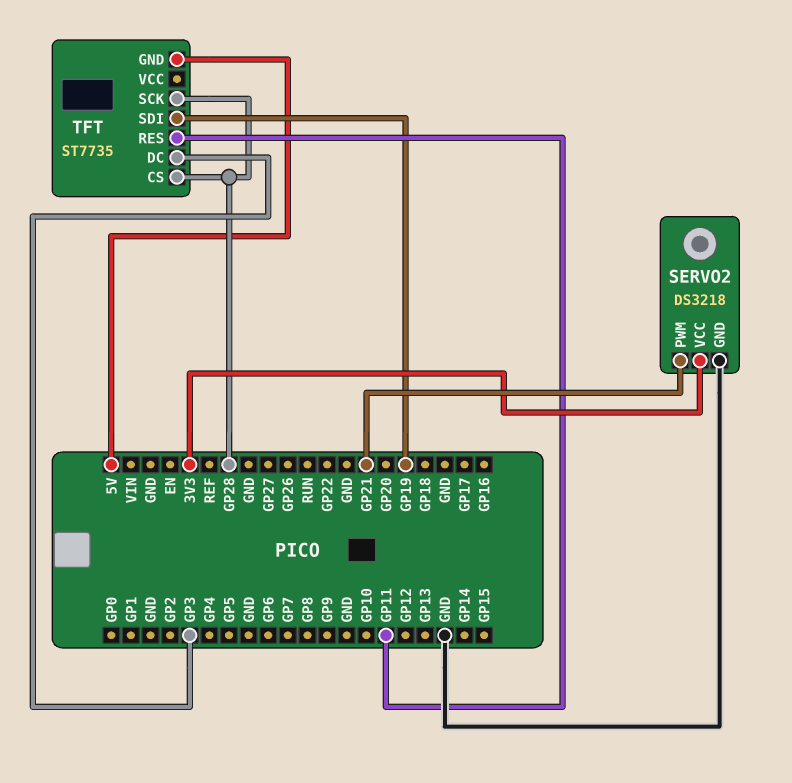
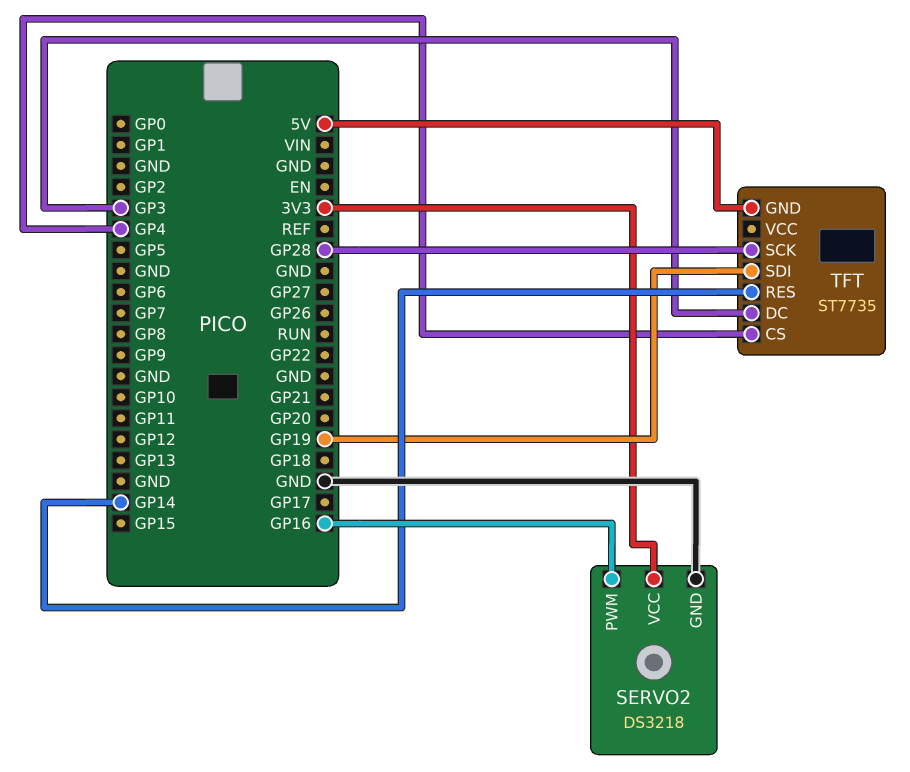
SERVO2 pin PWM: GP21 -> GP16
TFT pin CS: GP28 -> GP4
TFT pin RES: GP11 -> GP14

